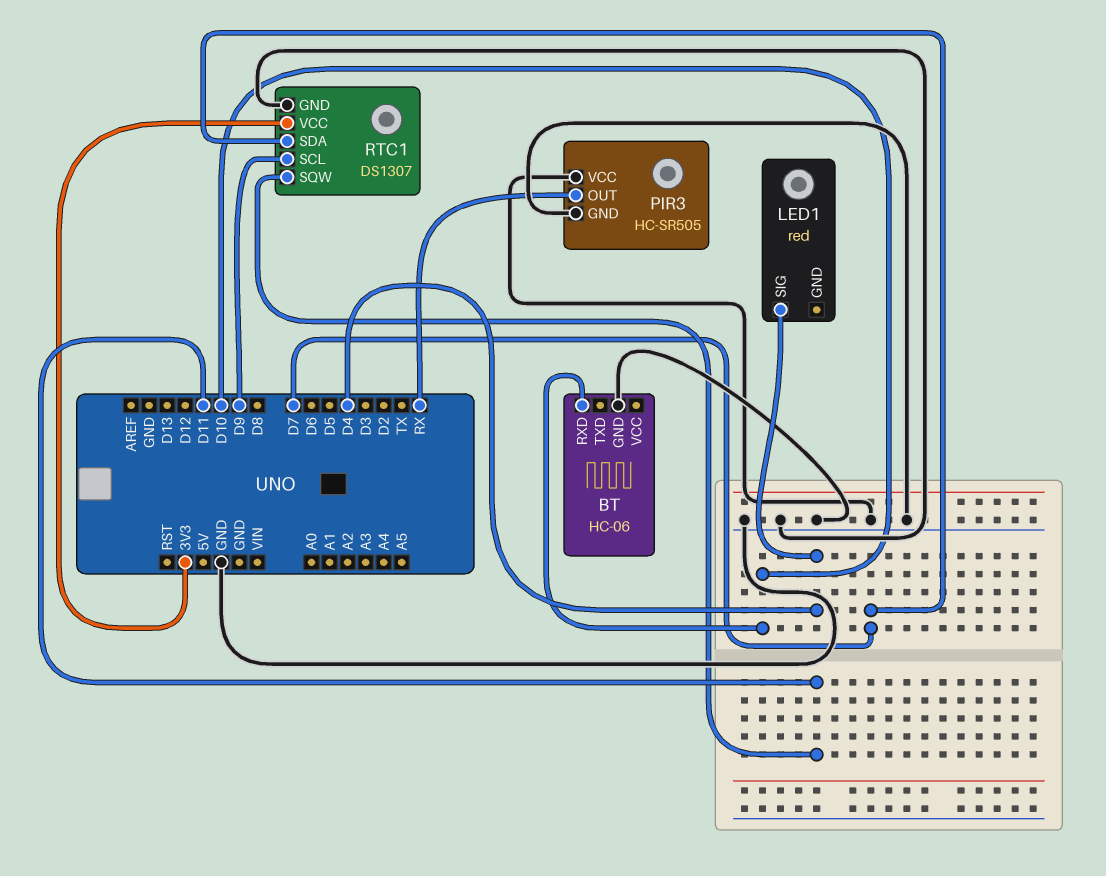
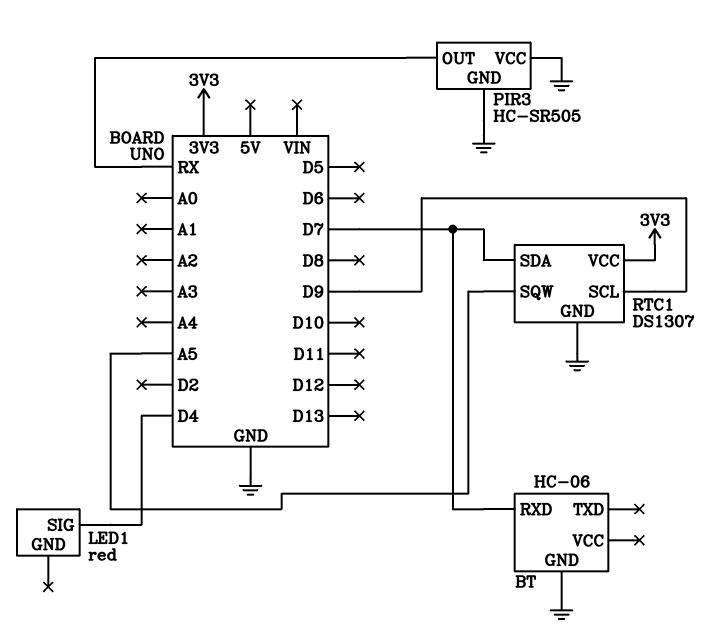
BT pin RXD: D10 -> D7
RTC1 pin SQW: D11 -> A5

